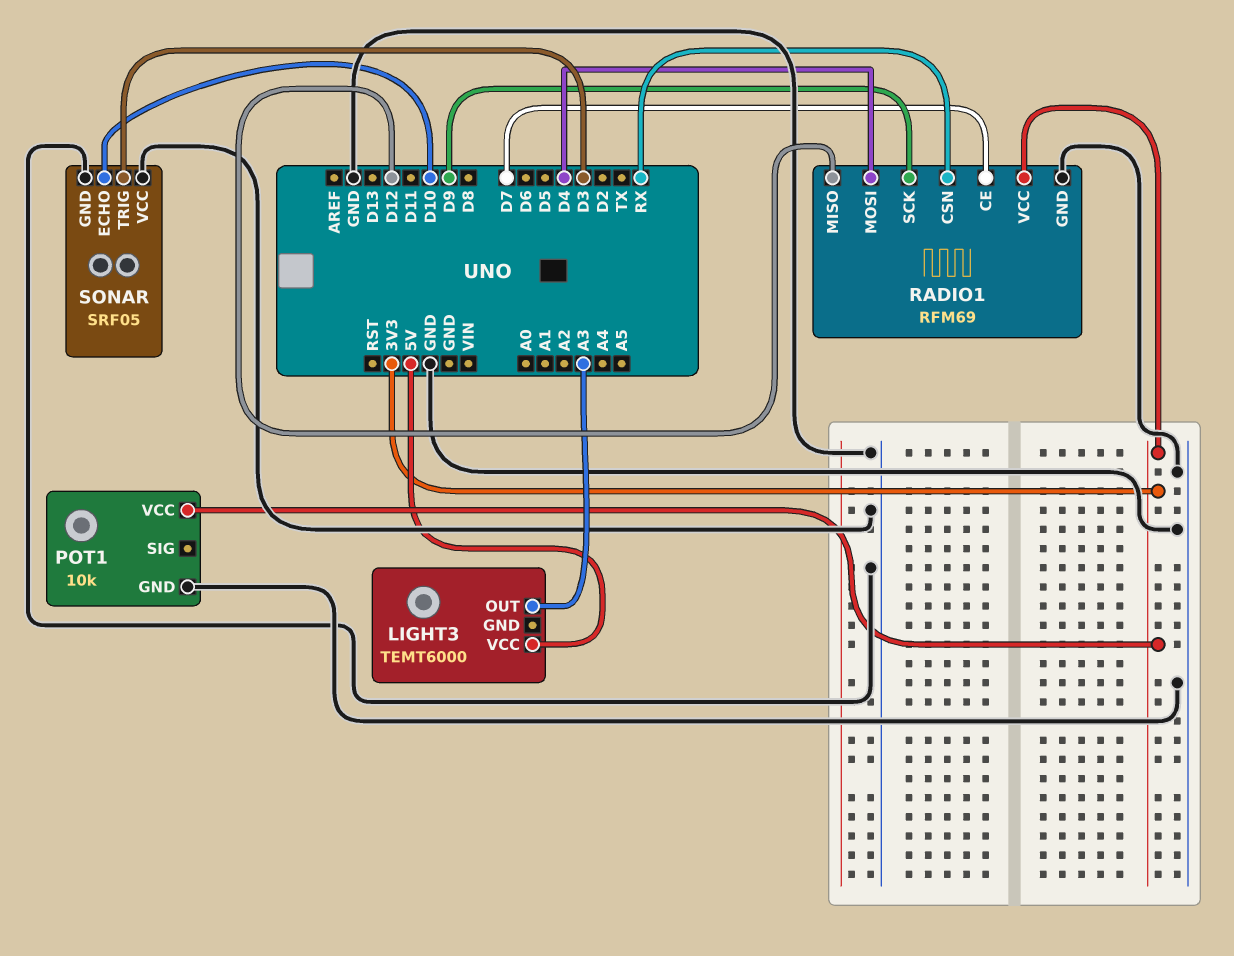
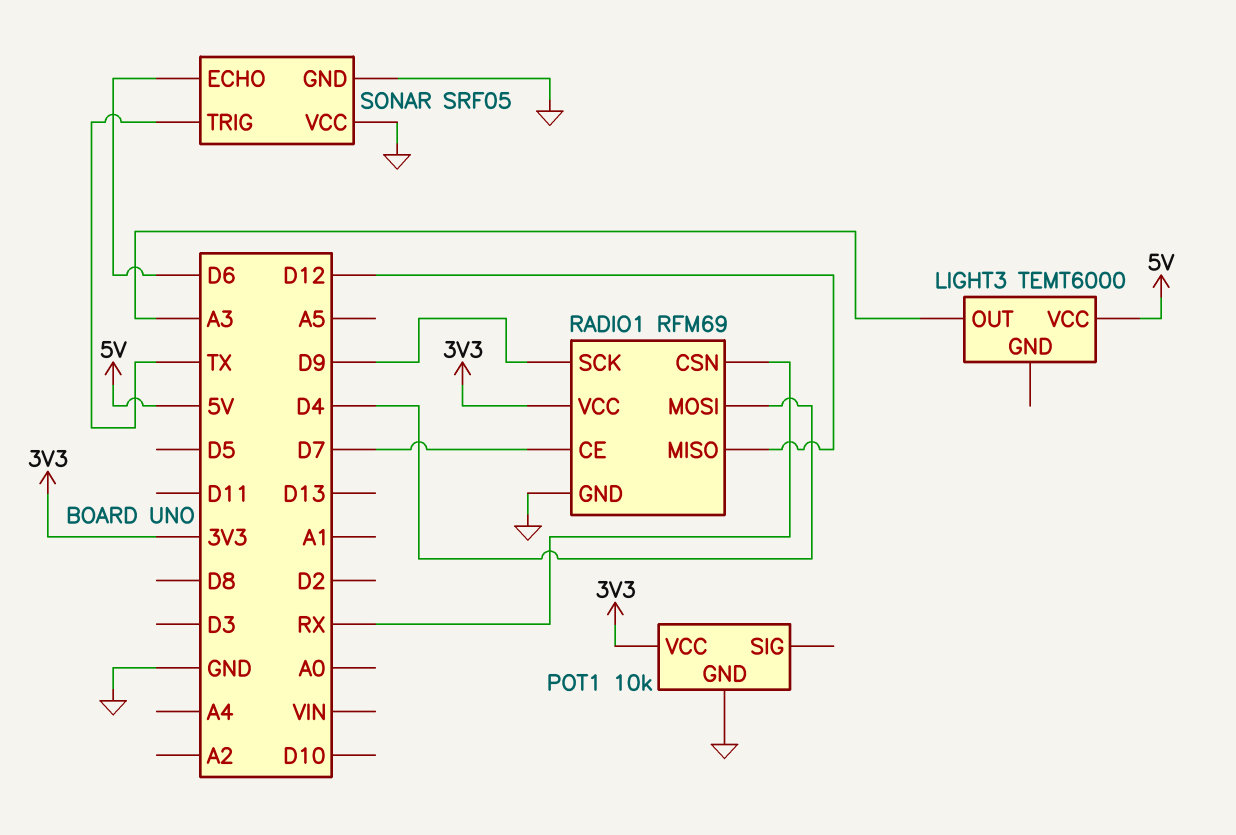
SONAR pin ECHO: D10 -> D6
SONAR pin TRIG: D3 -> TX

